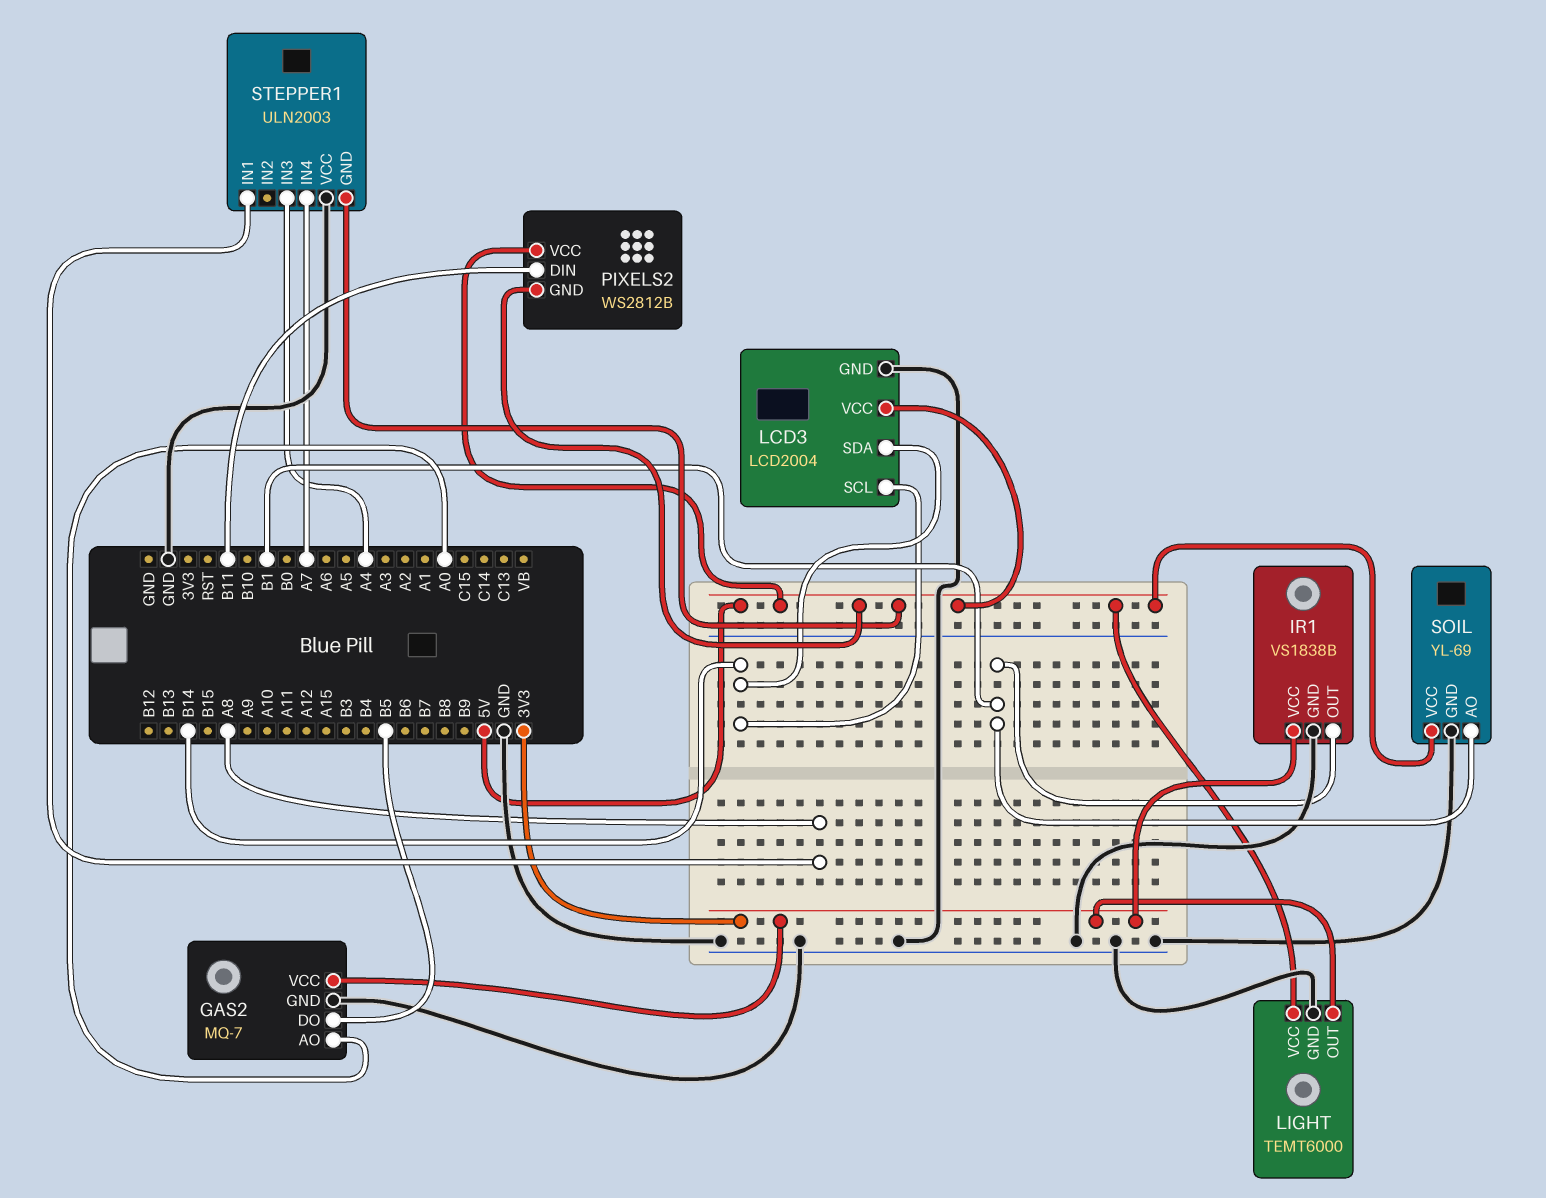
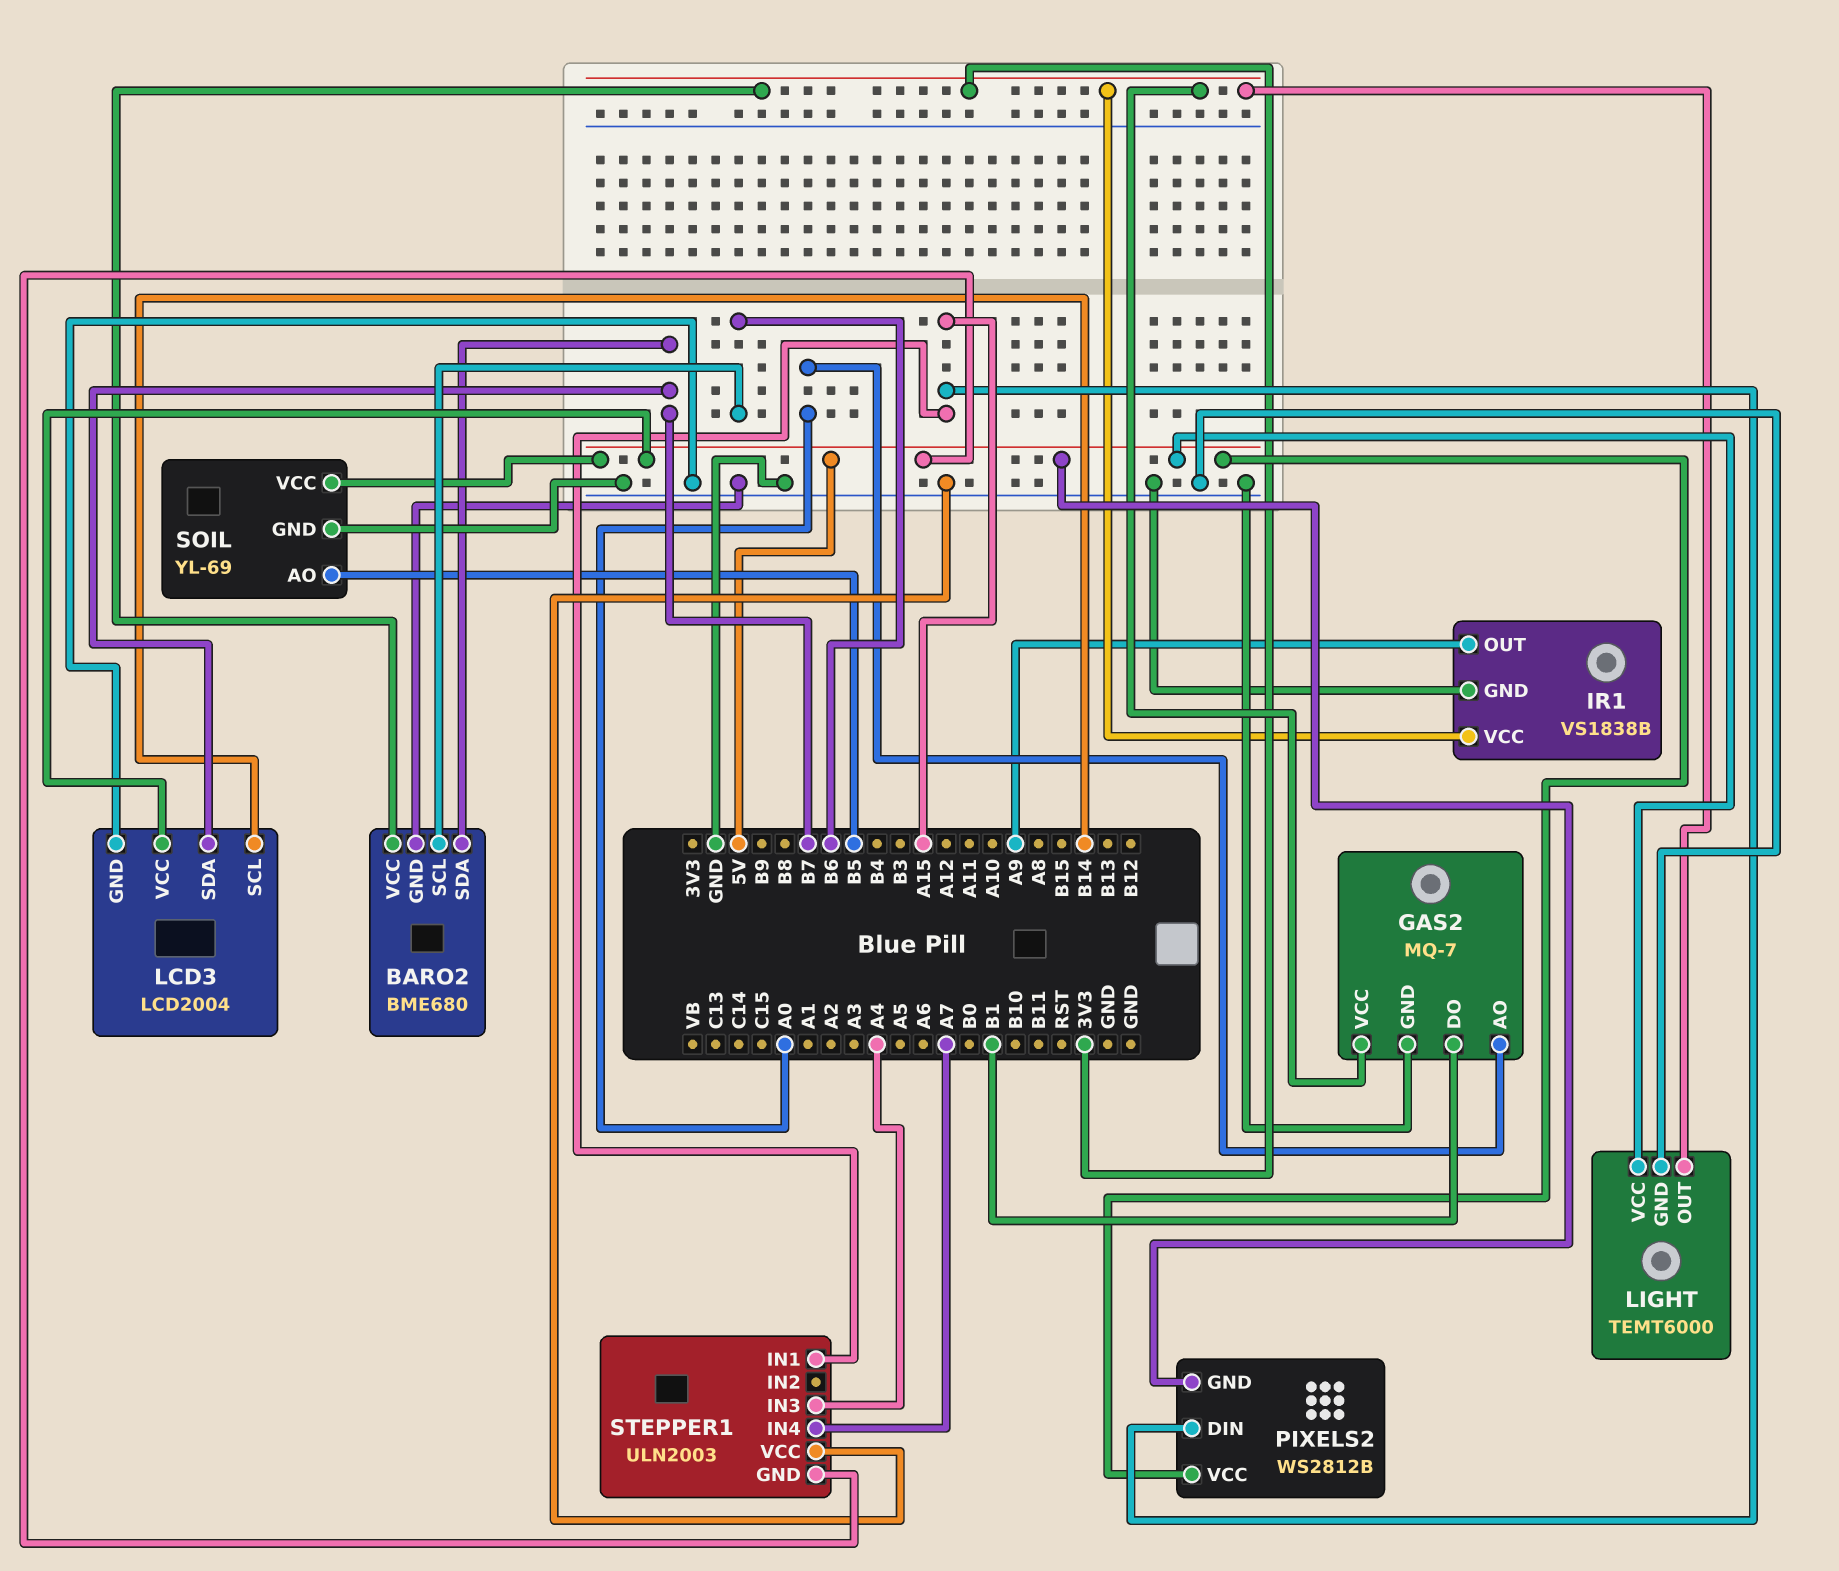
BARO2: none -> BME680
BARO2 pin GND: none -> GND
BARO2 pin SCL: none -> B6
BARO2 pin SDA: none -> B7
BARO2 pin VCC: none -> 3V3
GAS2 pin DO: B5 -> B1
IR1 pin OUT: B1 -> A9
LCD3 pin SDA: B14 -> B7
PIXELS2 pin DIN: B11 -> A15
SOIL pin AO: B1 -> B5
STEPPER1 pin IN1: A8 -> A15

